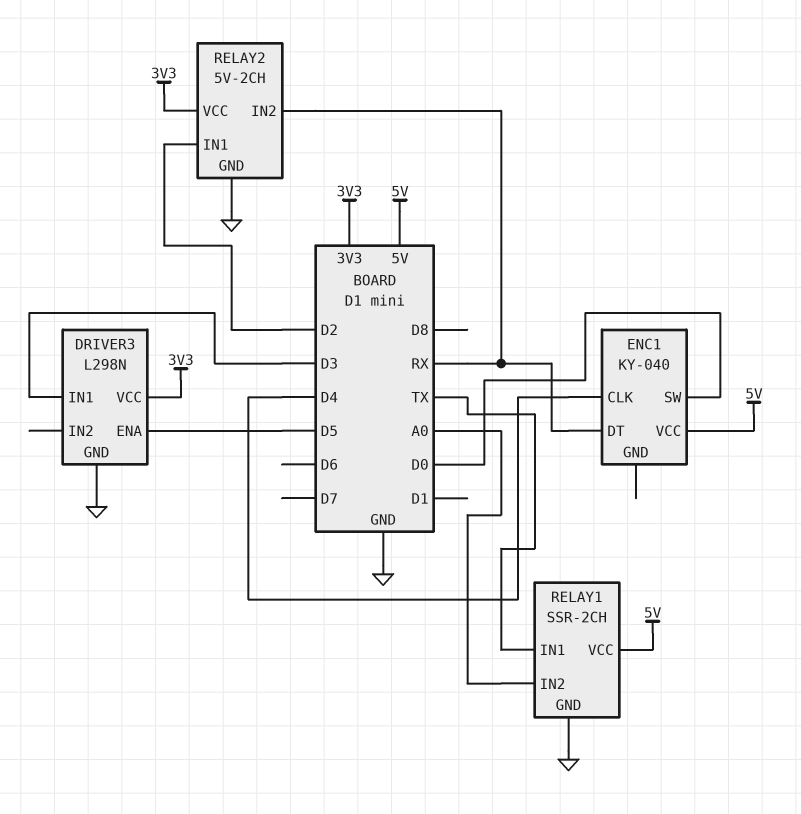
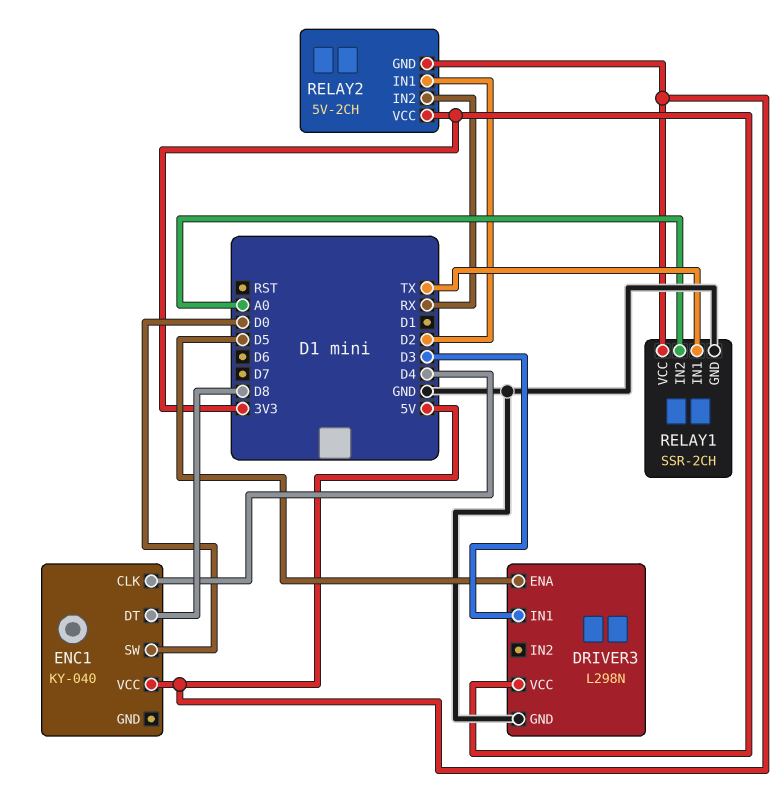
ENC1 pin DT: RX -> D8
RELAY2 pin GND: GND -> 5V

